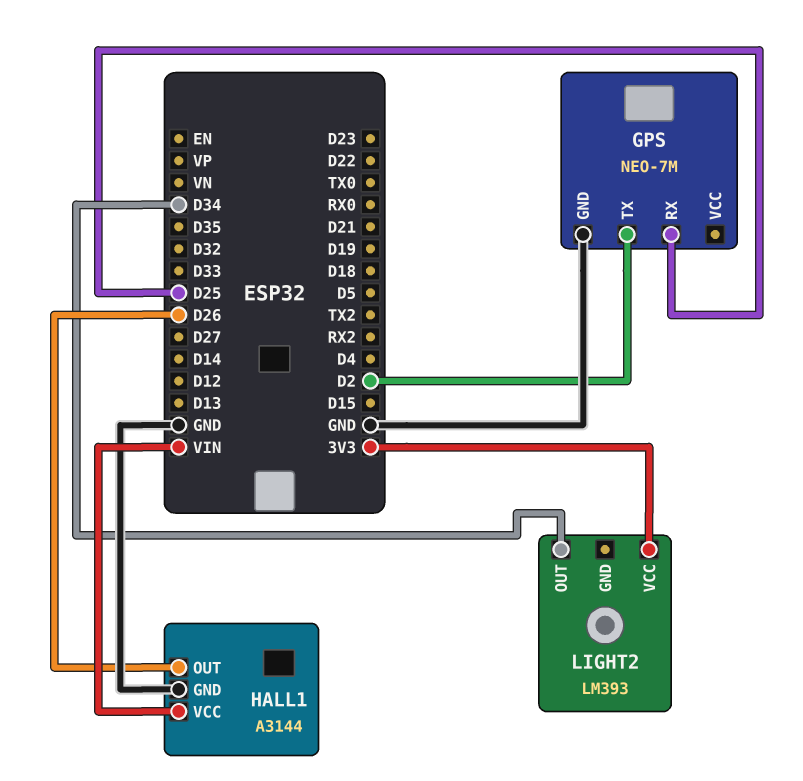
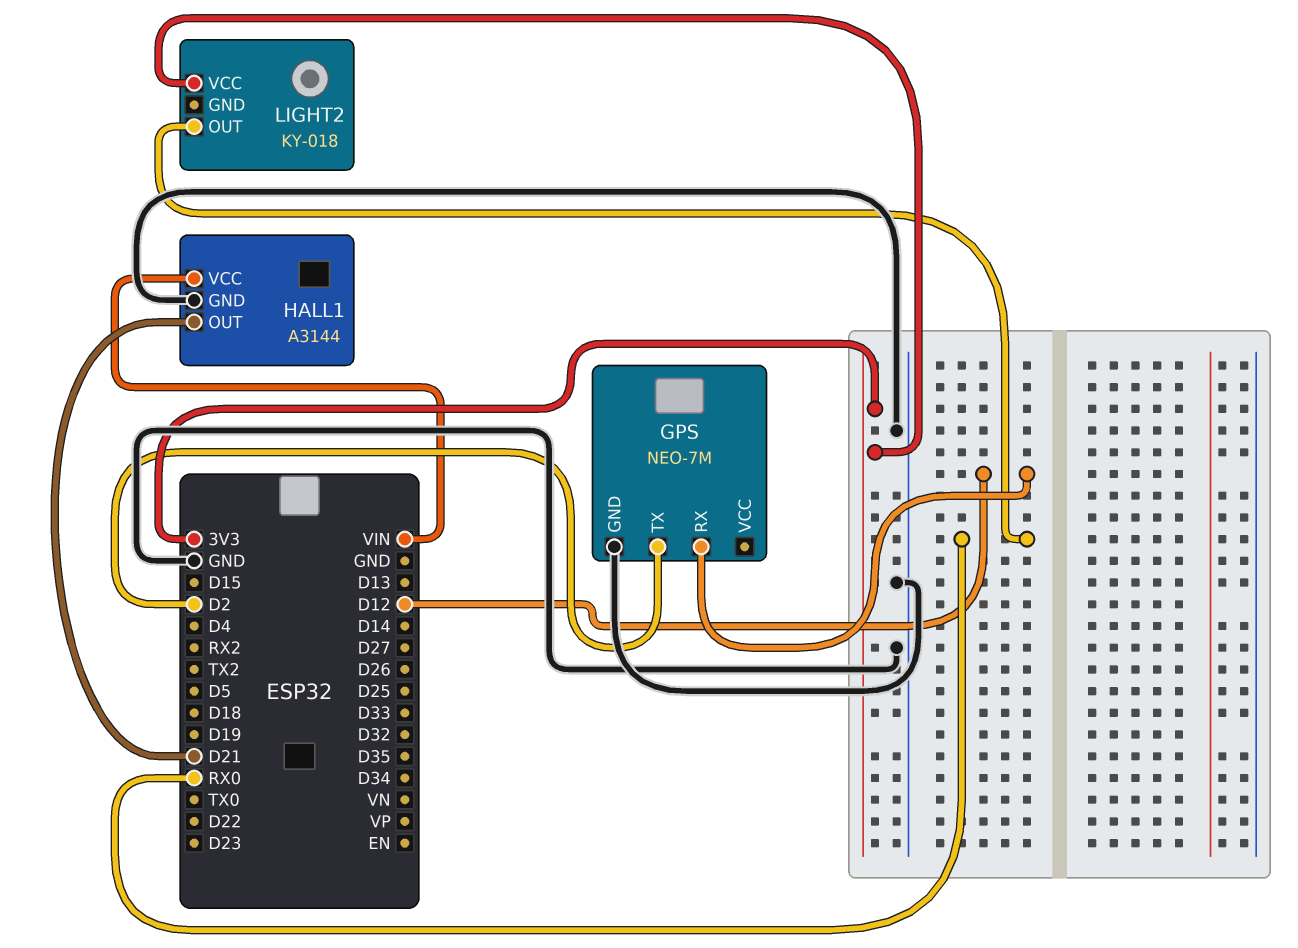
GPS pin RX: D25 -> D12
HALL1 pin OUT: D26 -> D21
LIGHT2: LM393 -> KY-018
LIGHT2 pin OUT: D34 -> RX0

